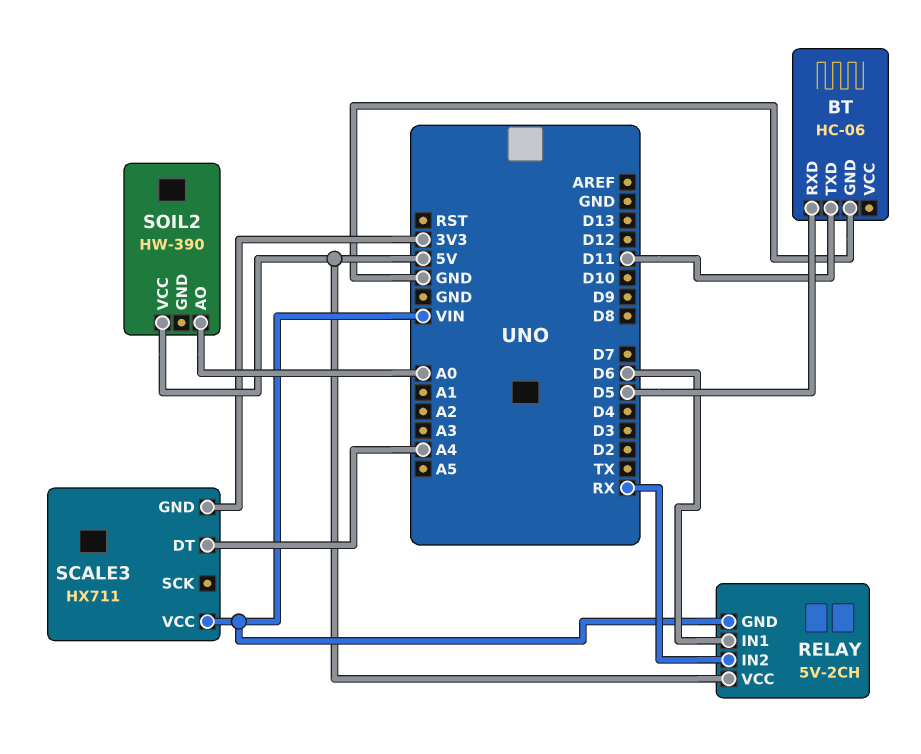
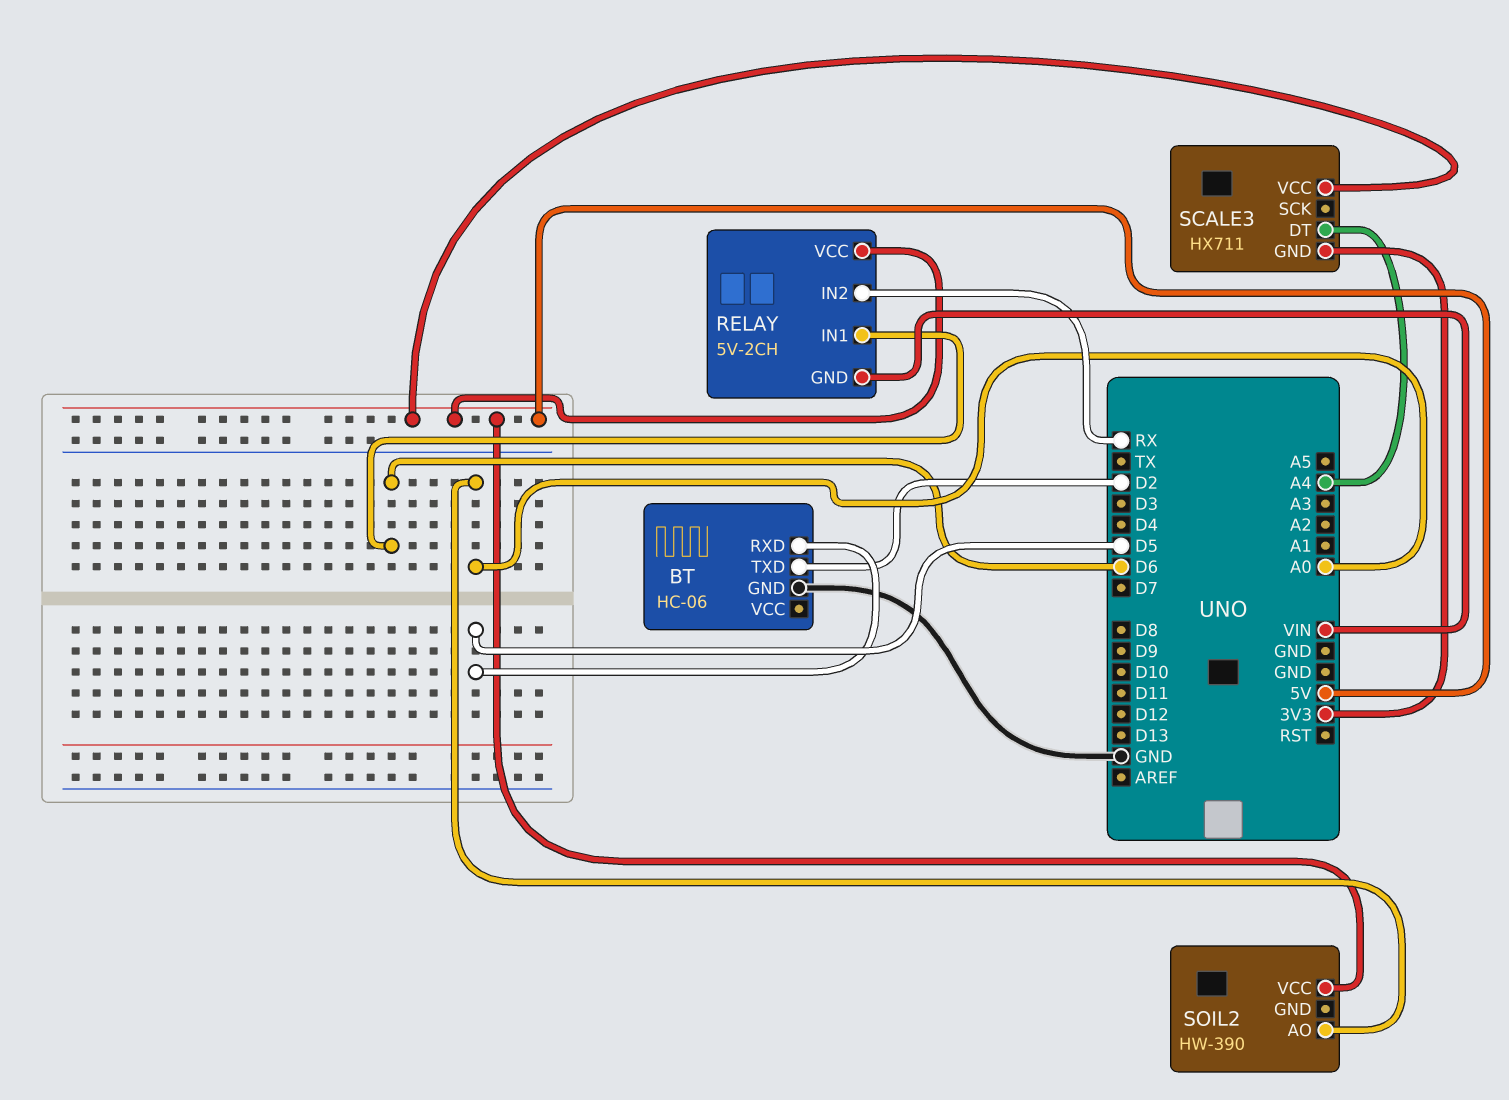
BT pin TXD: D11 -> D2
SCALE3 pin VCC: VIN -> 5V

